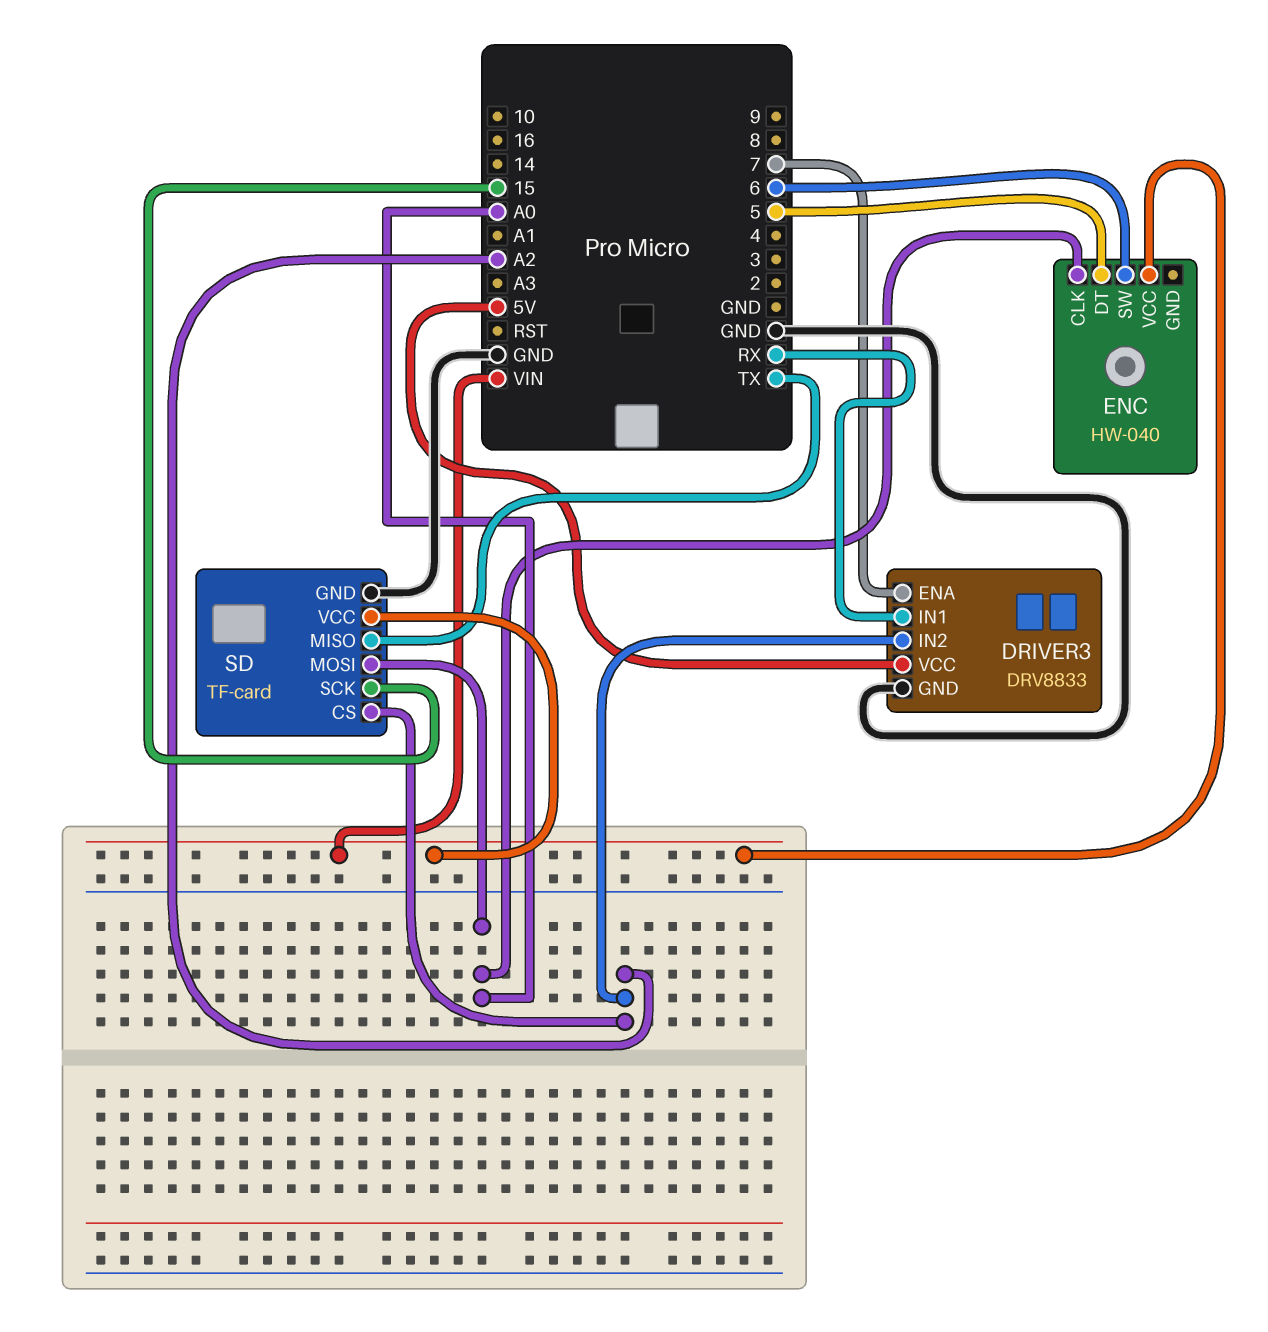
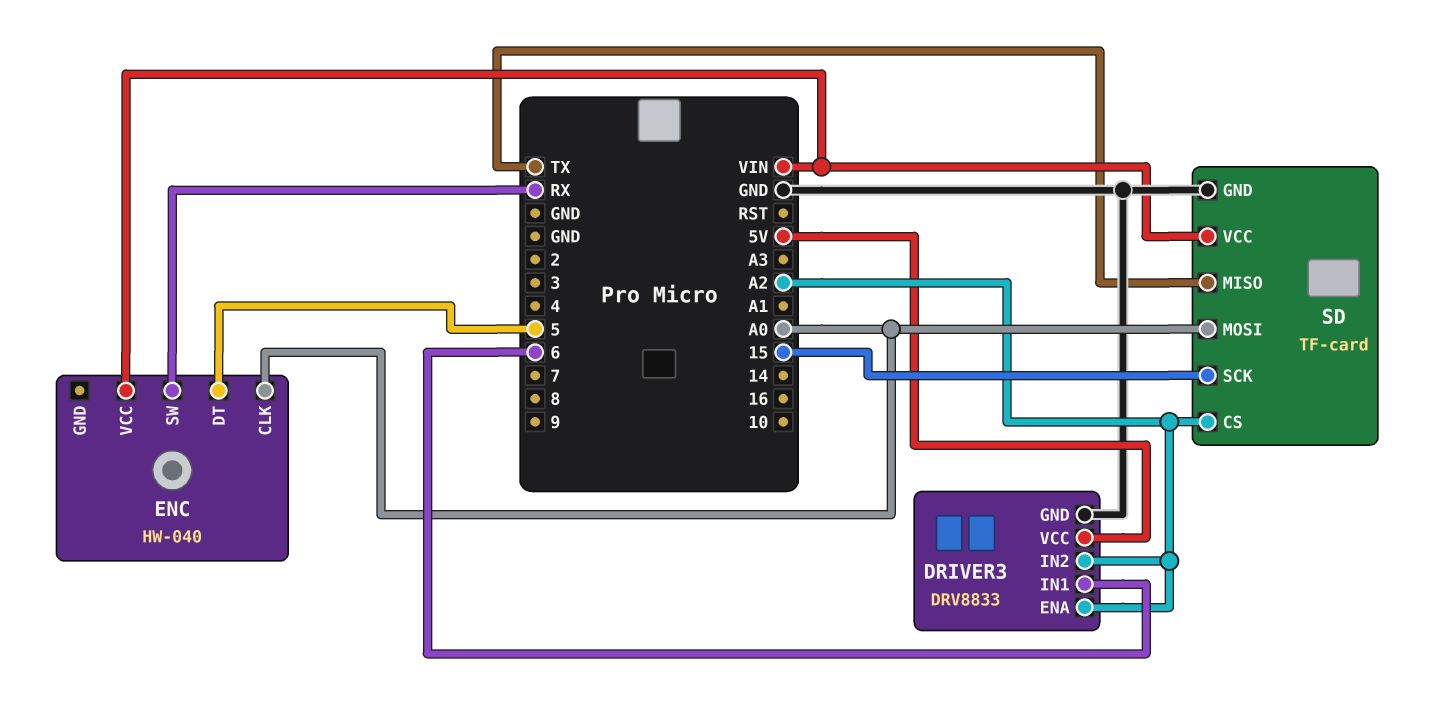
DRIVER3 pin ENA: 7 -> A2
DRIVER3 pin IN1: RX -> 6
ENC pin SW: 6 -> RX

